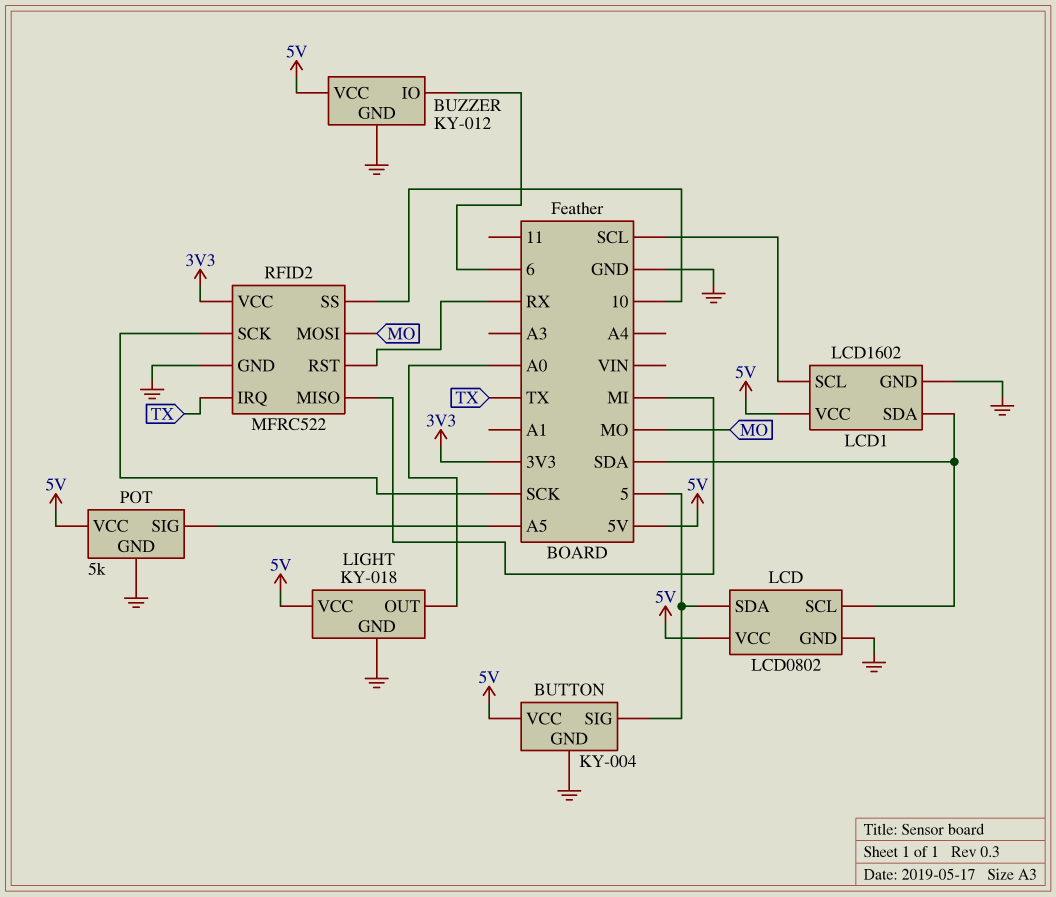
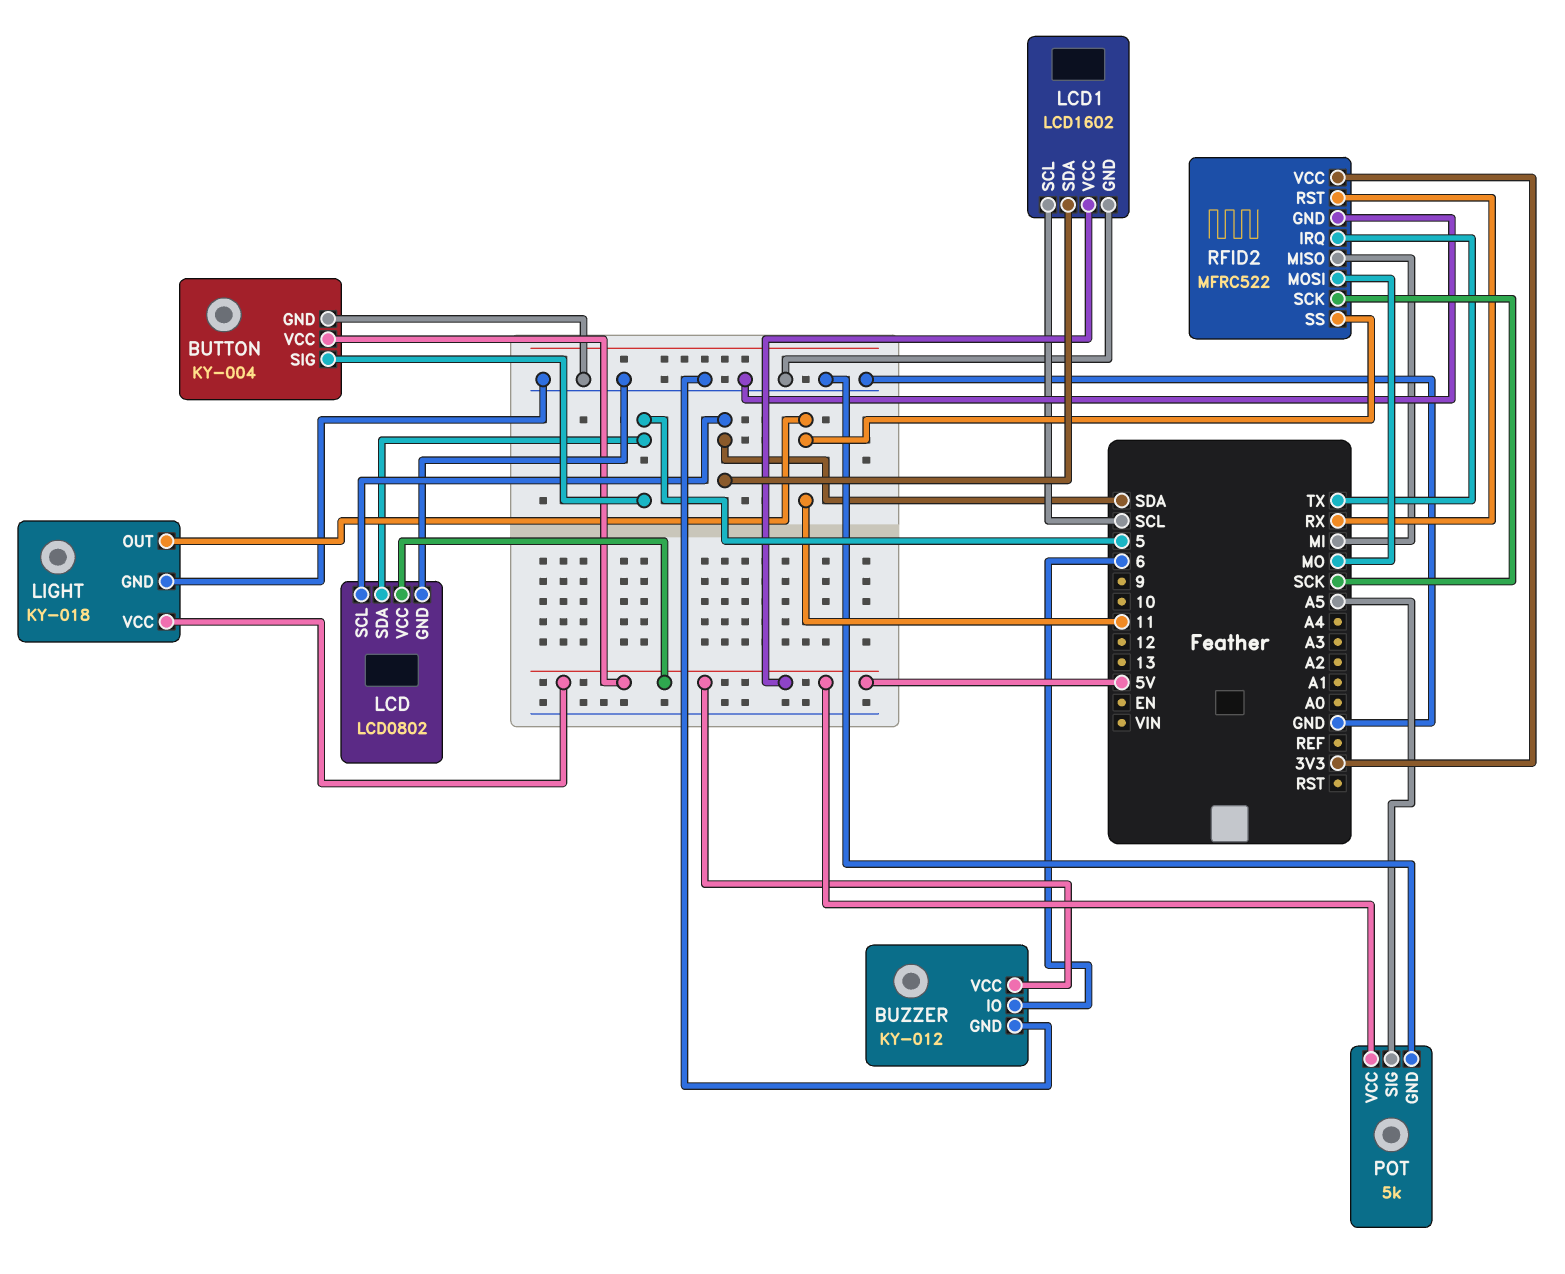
LIGHT pin OUT: A0 -> 11
RFID2 pin SS: 10 -> 11

